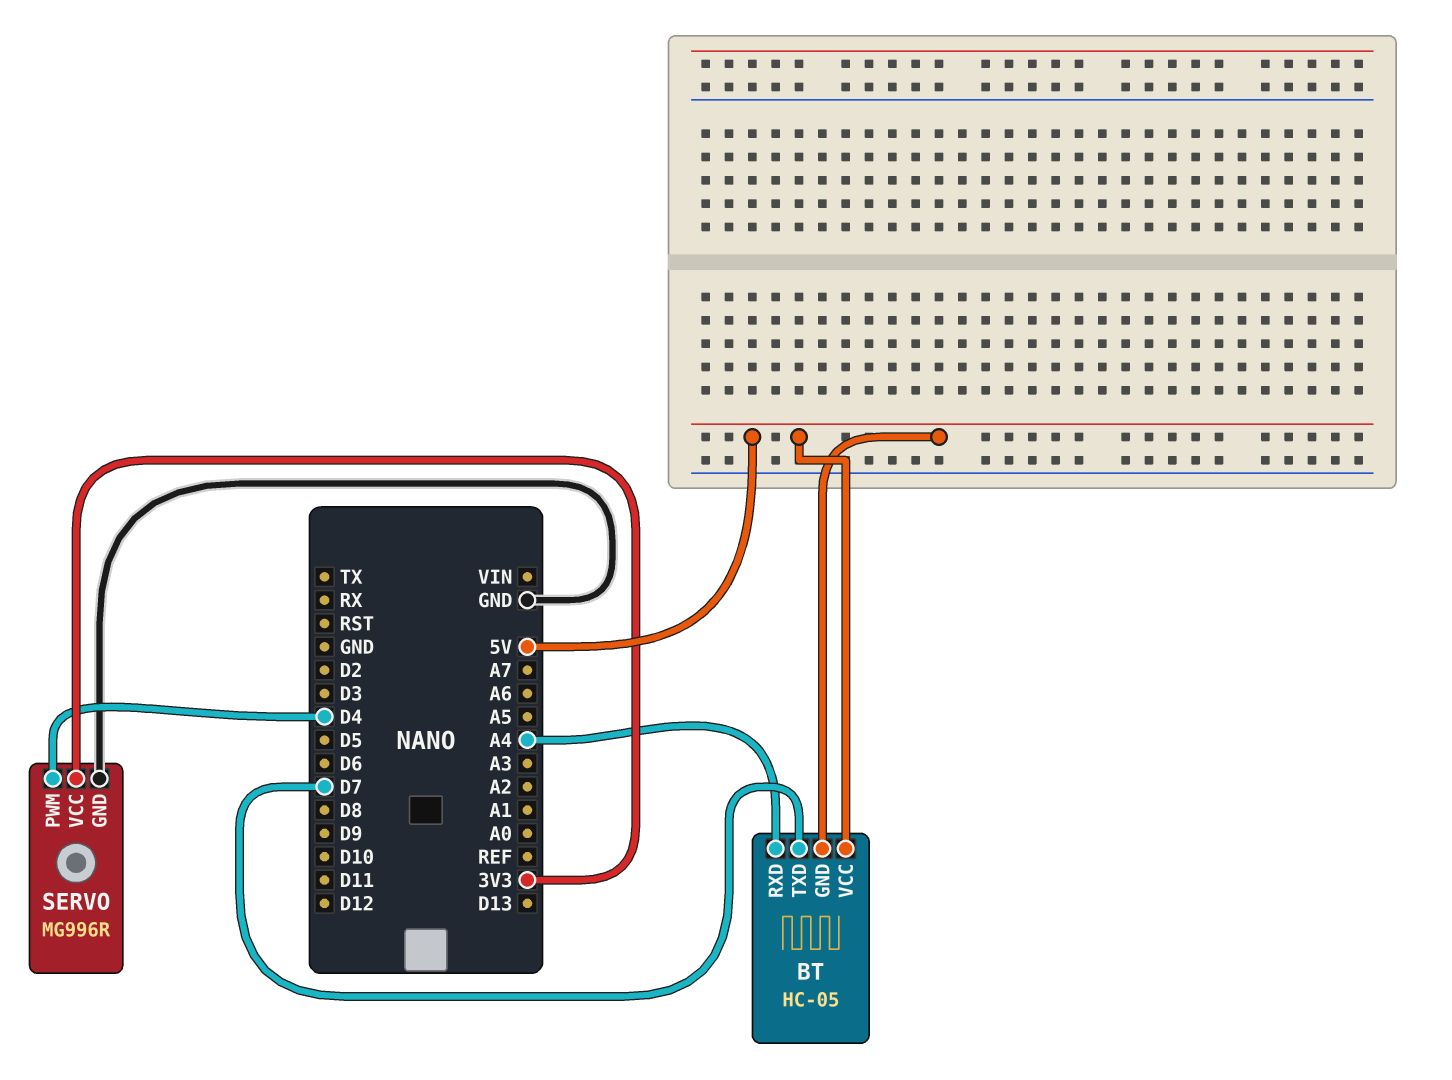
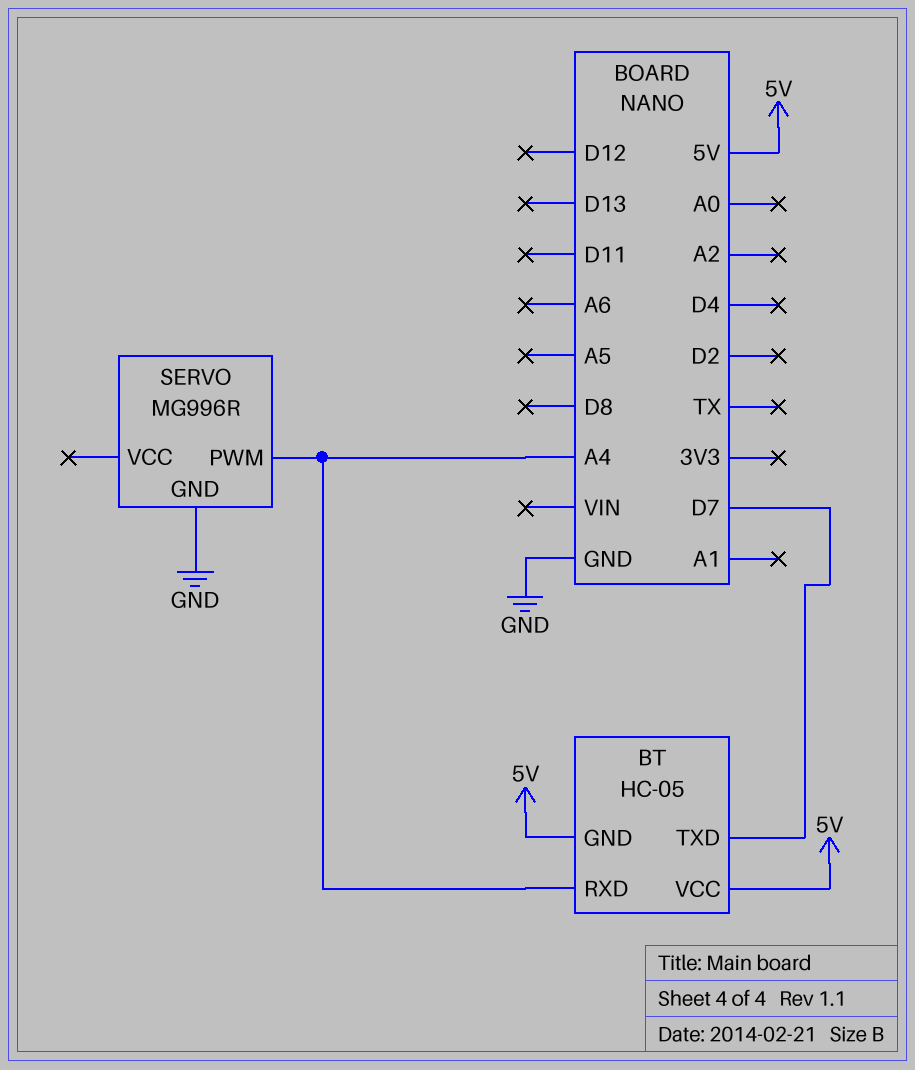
SERVO pin PWM: D4 -> A4
SERVO pin VCC: 3V3 -> none

